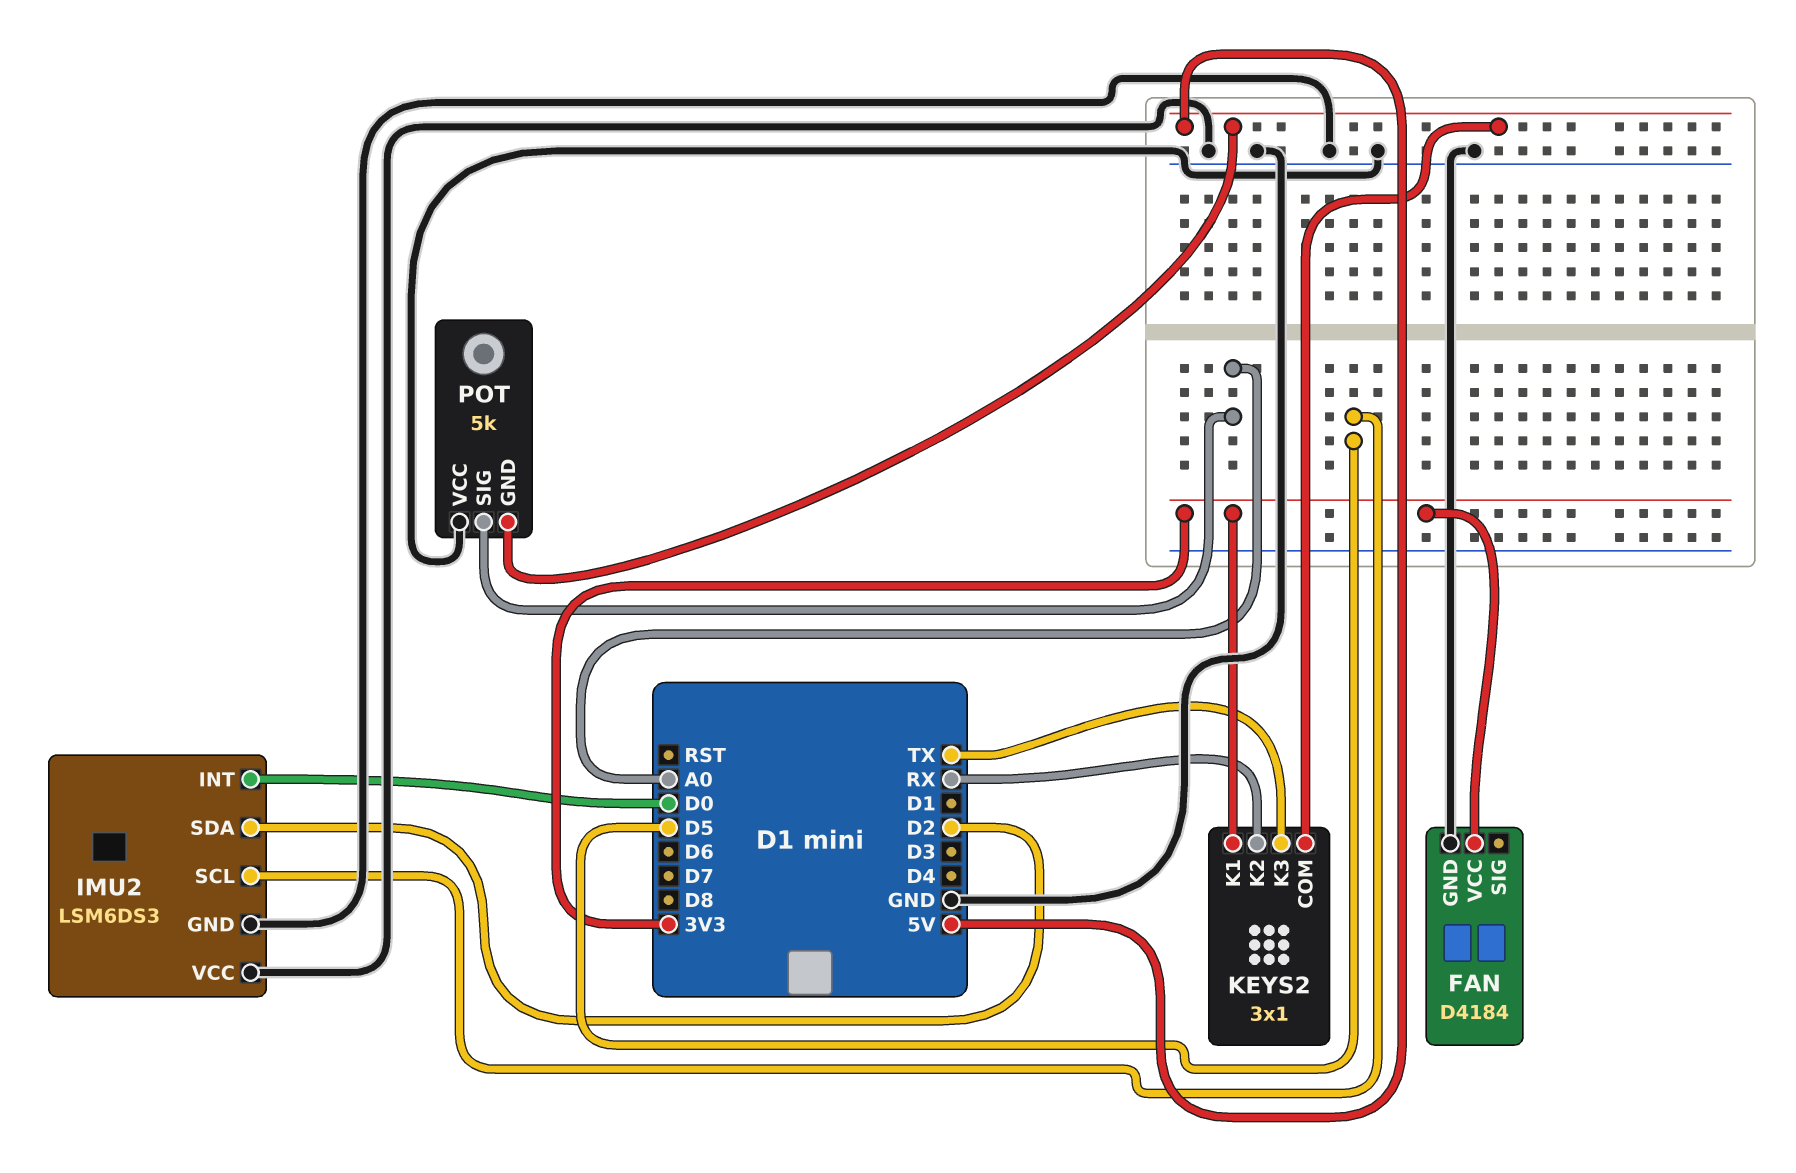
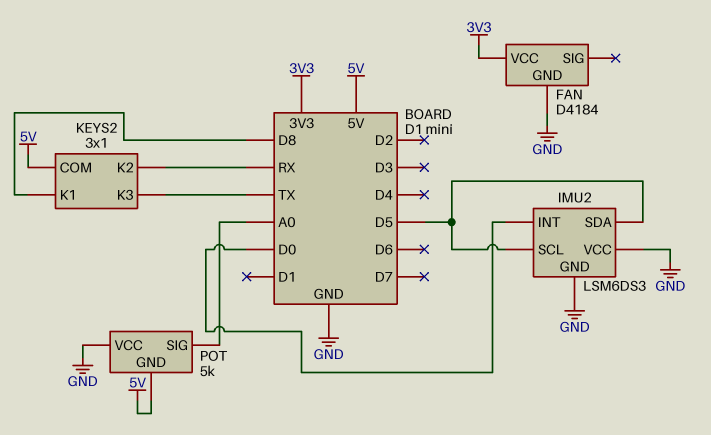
IMU2 pin SDA: D2 -> D5
KEYS2 pin K1: 3V3 -> D8

